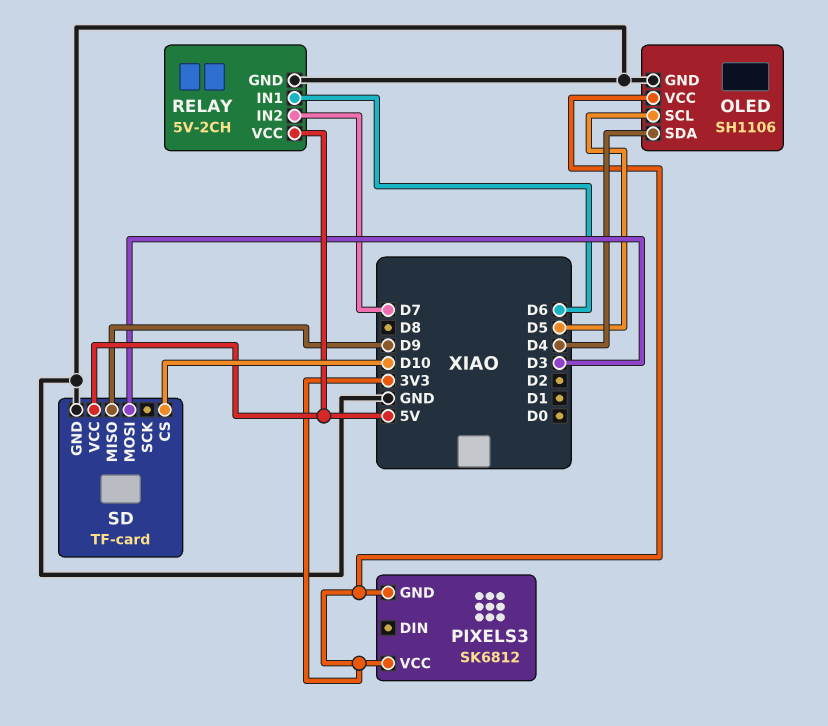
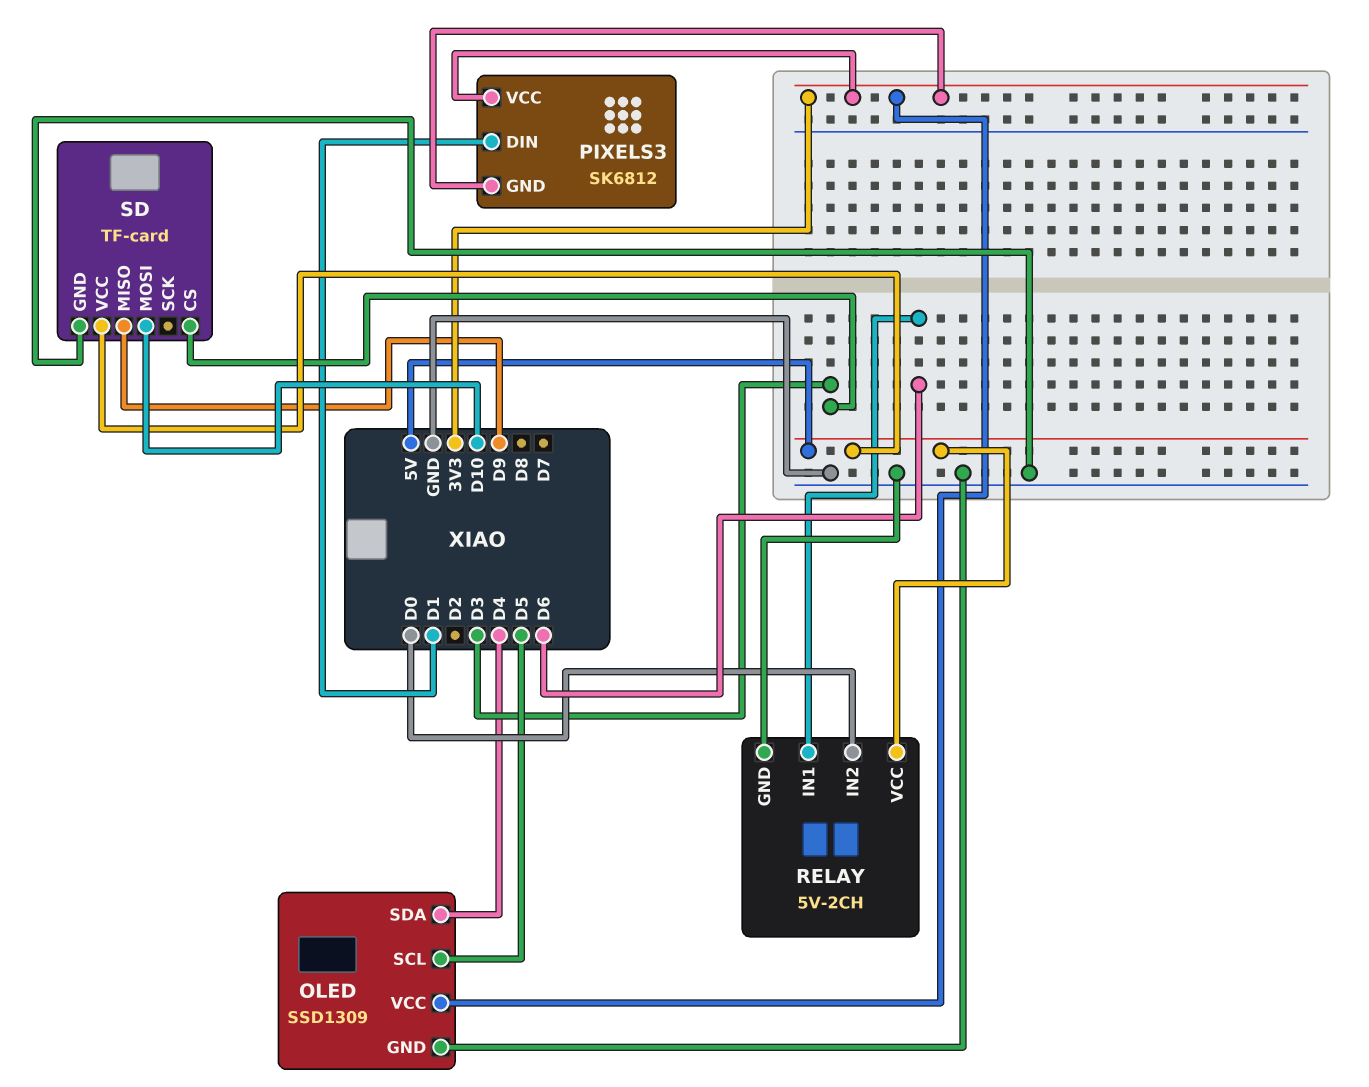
OLED: SH1106 -> SSD1309
PIXELS3 pin DIN: none -> D1
RELAY pin IN2: D7 -> D0
SD pin CS: D10 -> D3
SD pin MOSI: D3 -> D10

